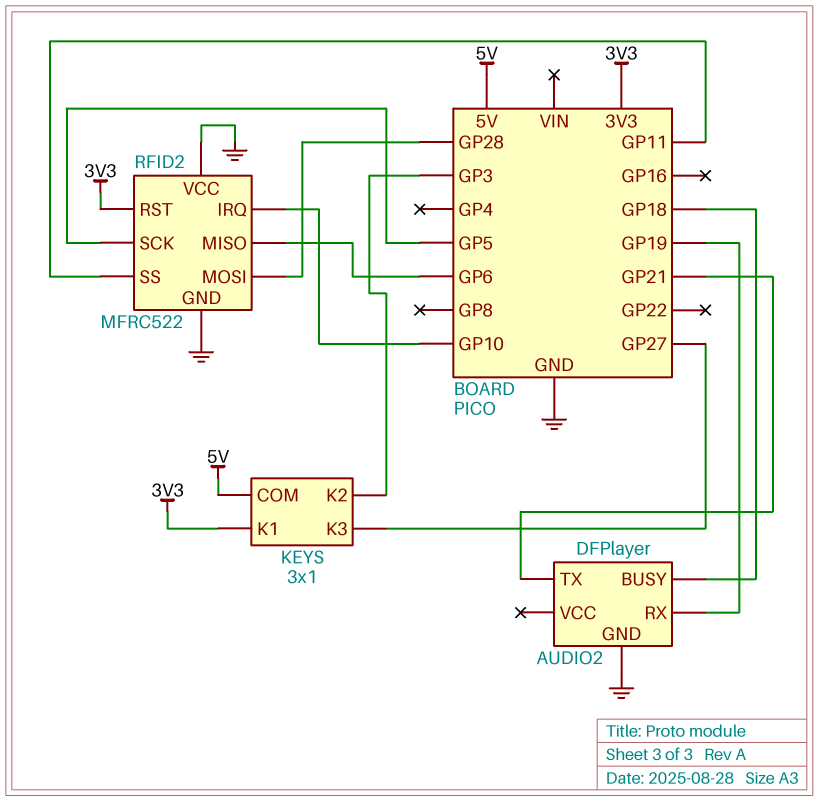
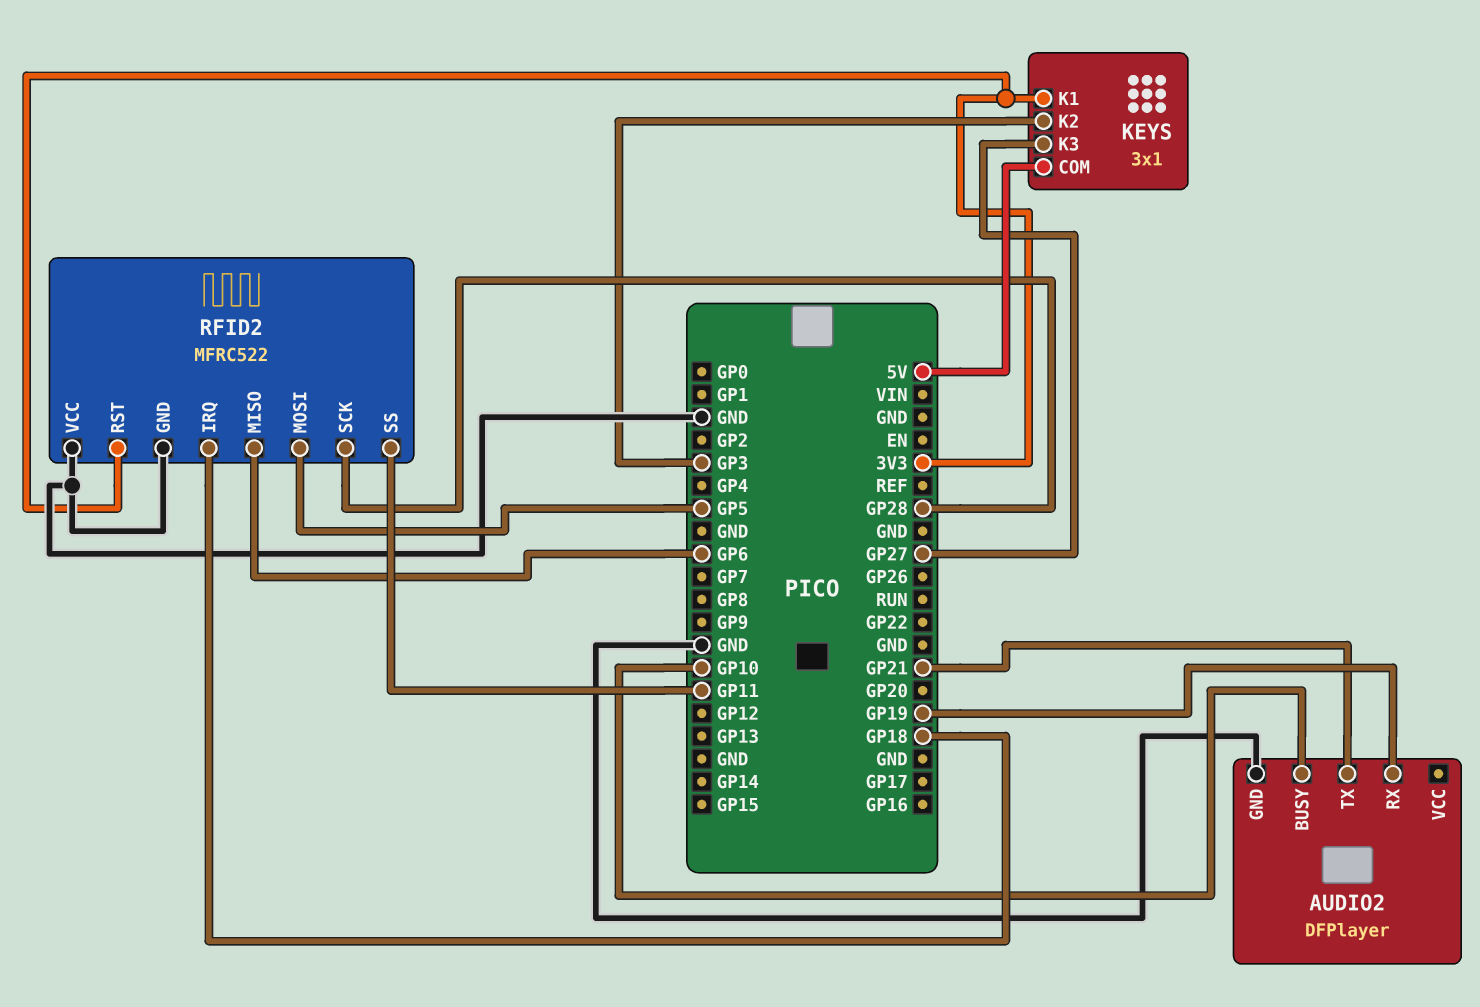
AUDIO2 pin BUSY: GP18 -> GP10
RFID2 pin IRQ: GP10 -> GP18
RFID2 pin MOSI: GP28 -> GP5
RFID2 pin SCK: GP5 -> GP28

